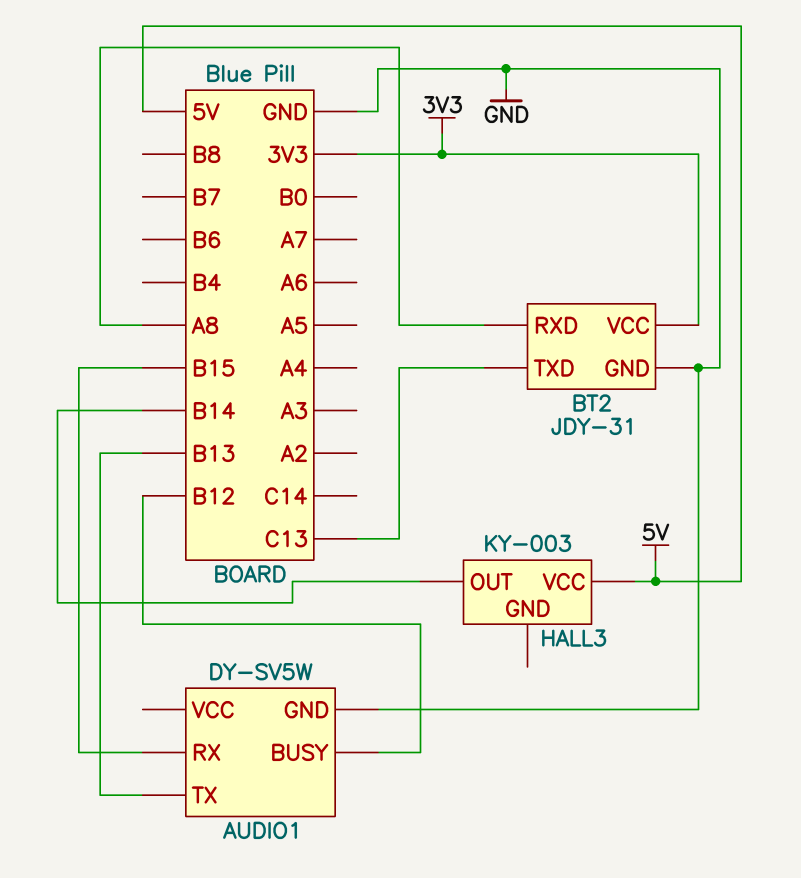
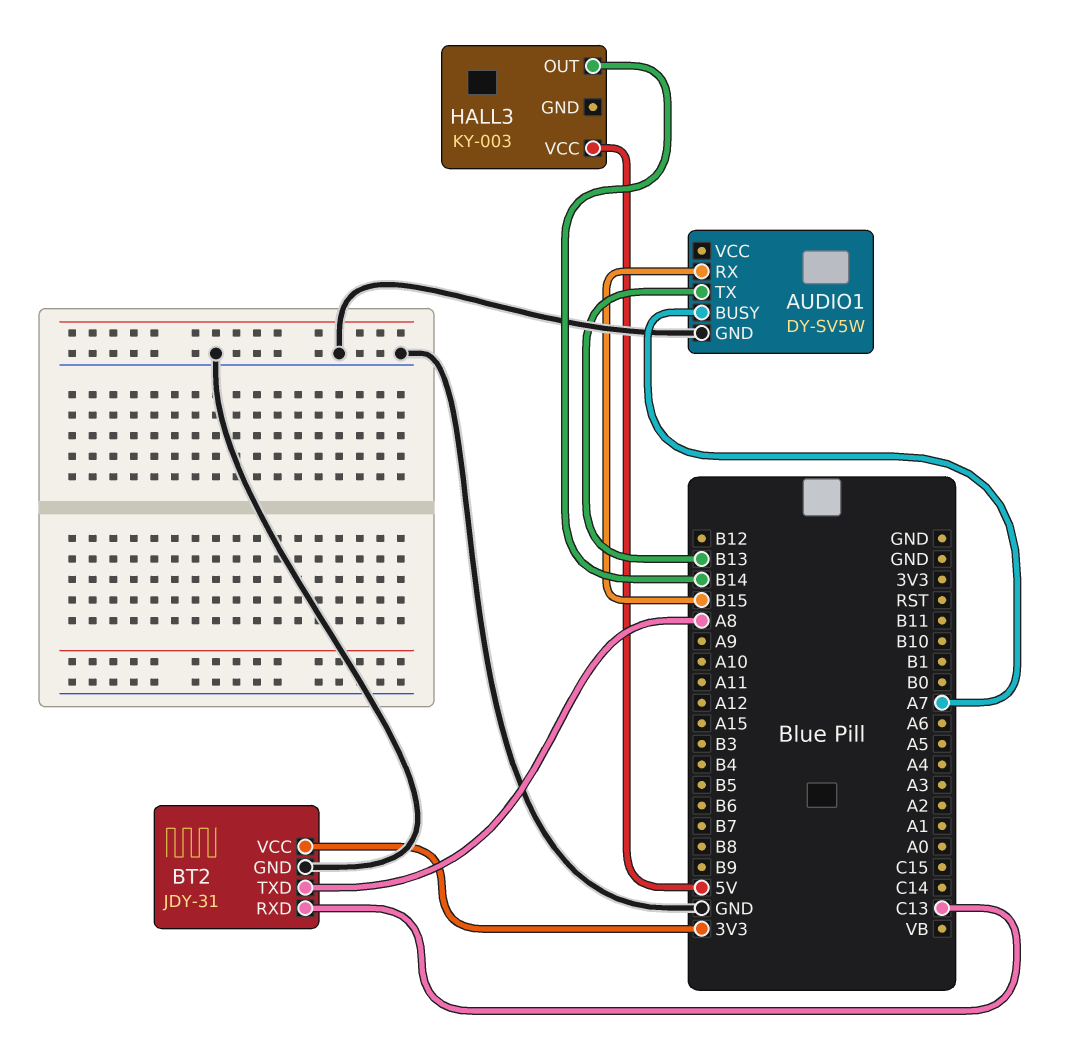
AUDIO1 pin BUSY: B12 -> A7
BT2 pin RXD: A8 -> C13
BT2 pin TXD: C13 -> A8

